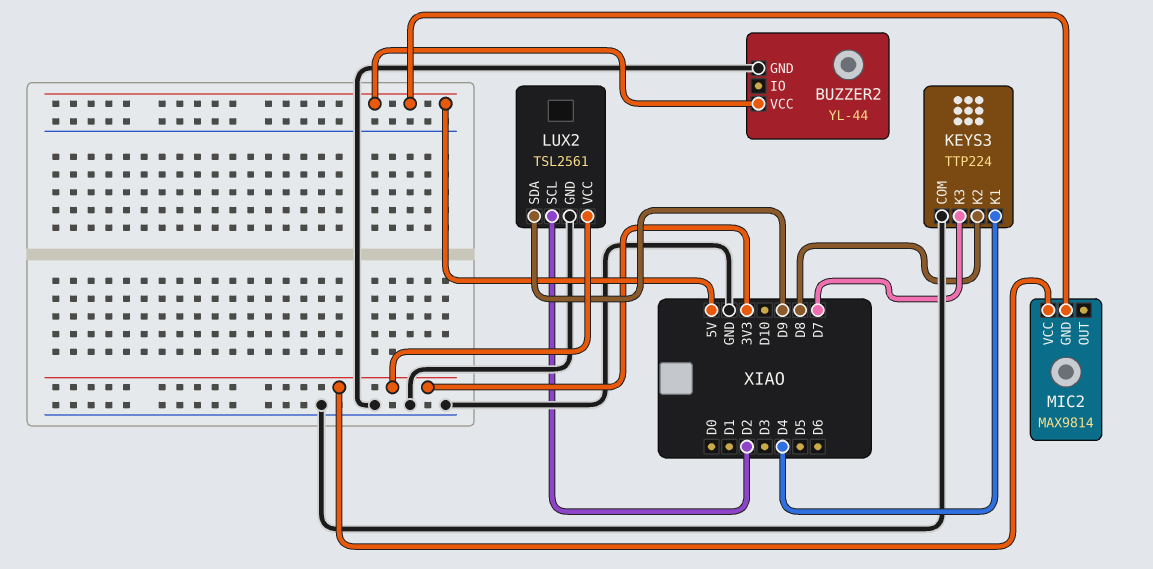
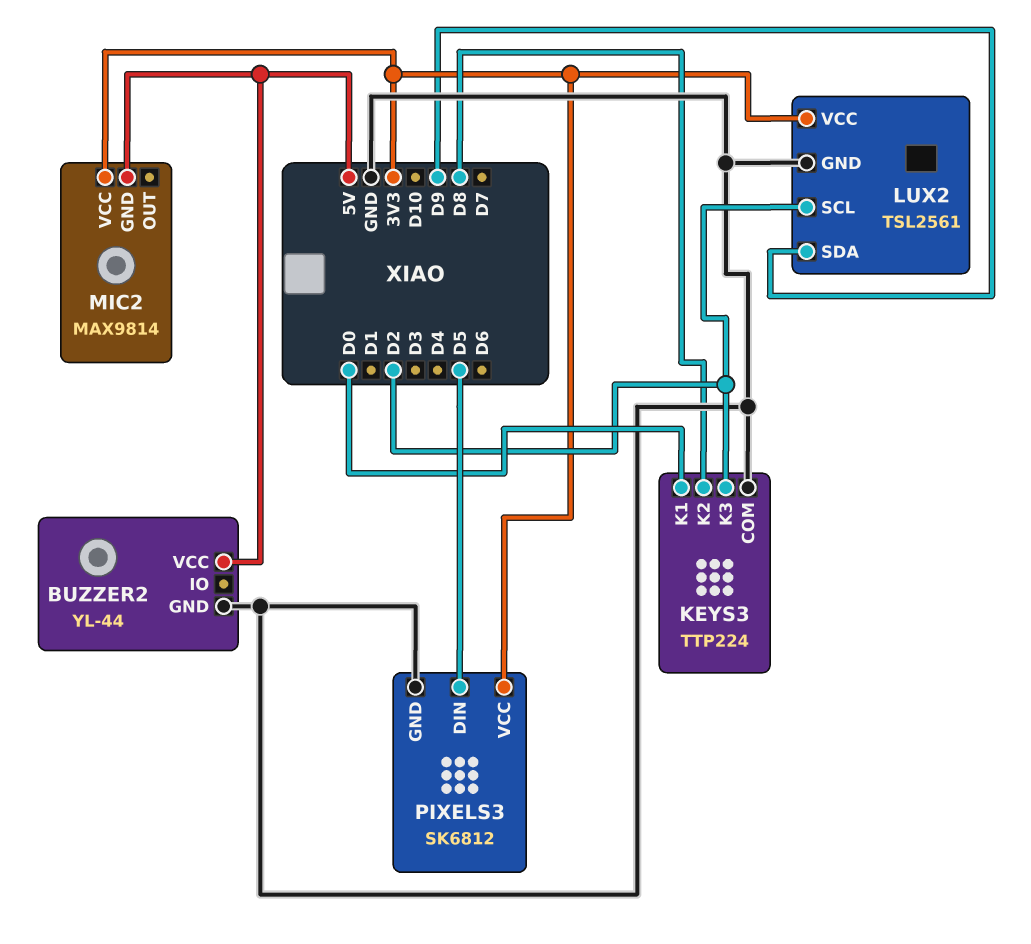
KEYS3 pin K1: D4 -> D0
KEYS3 pin K3: D7 -> D2
PIXELS3: none -> SK6812
PIXELS3 pin DIN: none -> D5
PIXELS3 pin GND: none -> GND
PIXELS3 pin VCC: none -> 3V3

